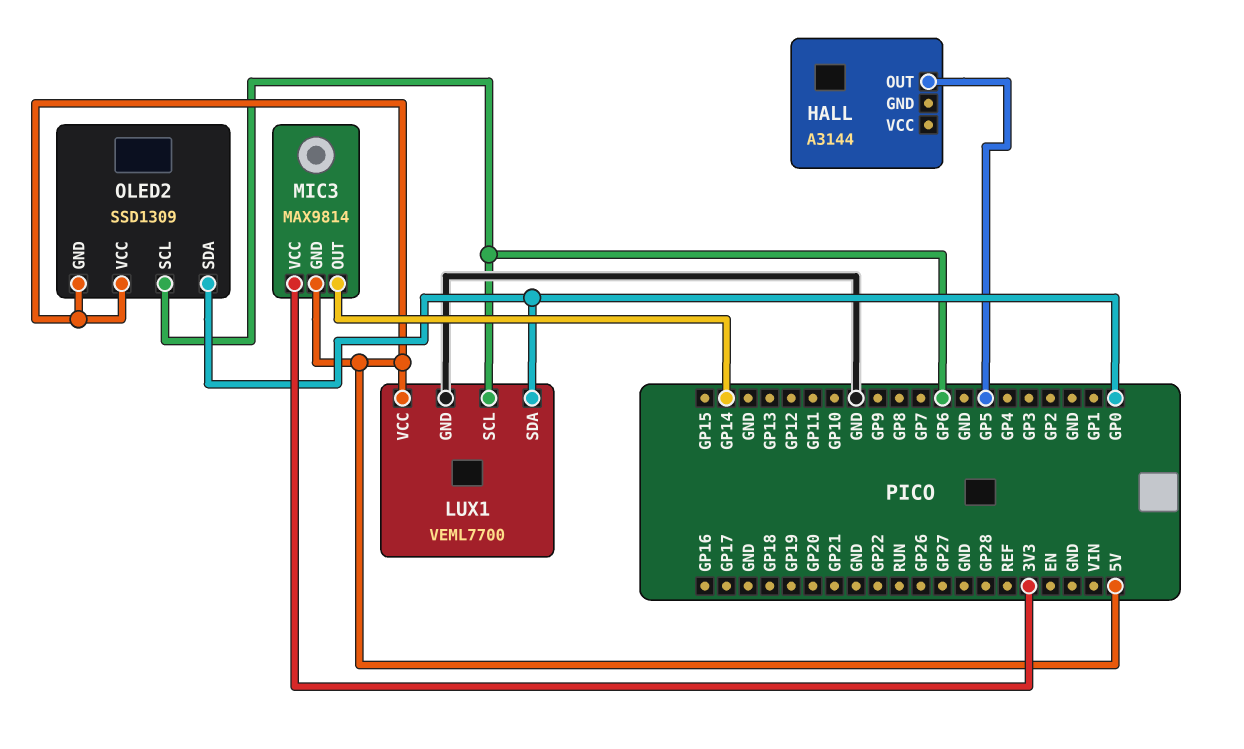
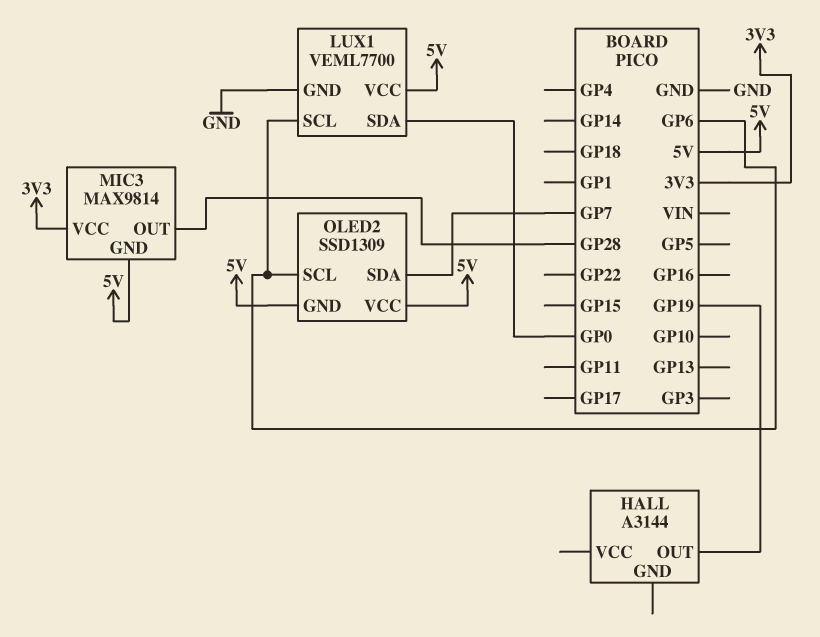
HALL pin OUT: GP5 -> GP19
MIC3 pin OUT: GP14 -> GP28
OLED2 pin SDA: GP0 -> GP7

